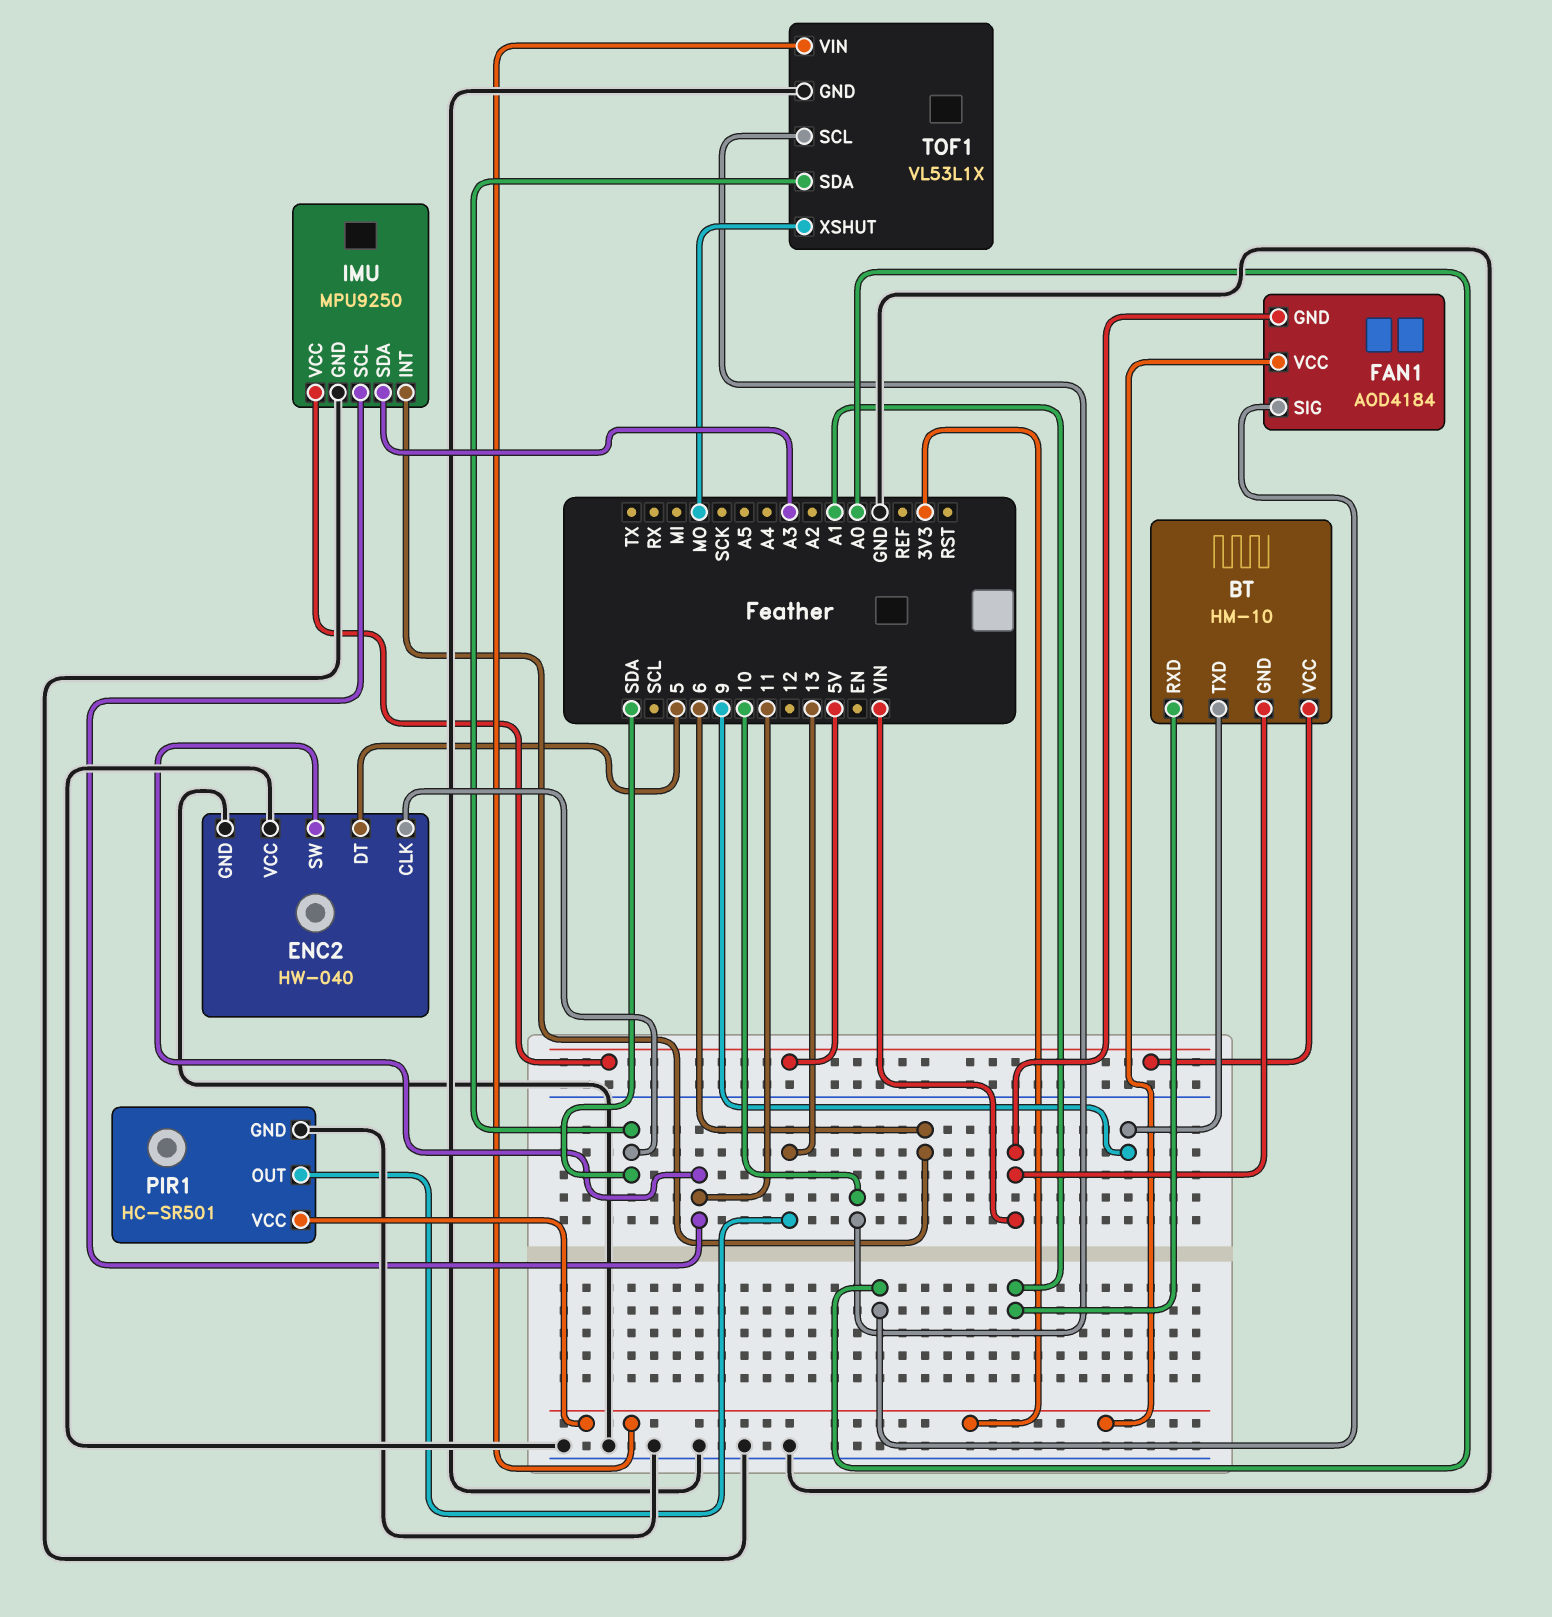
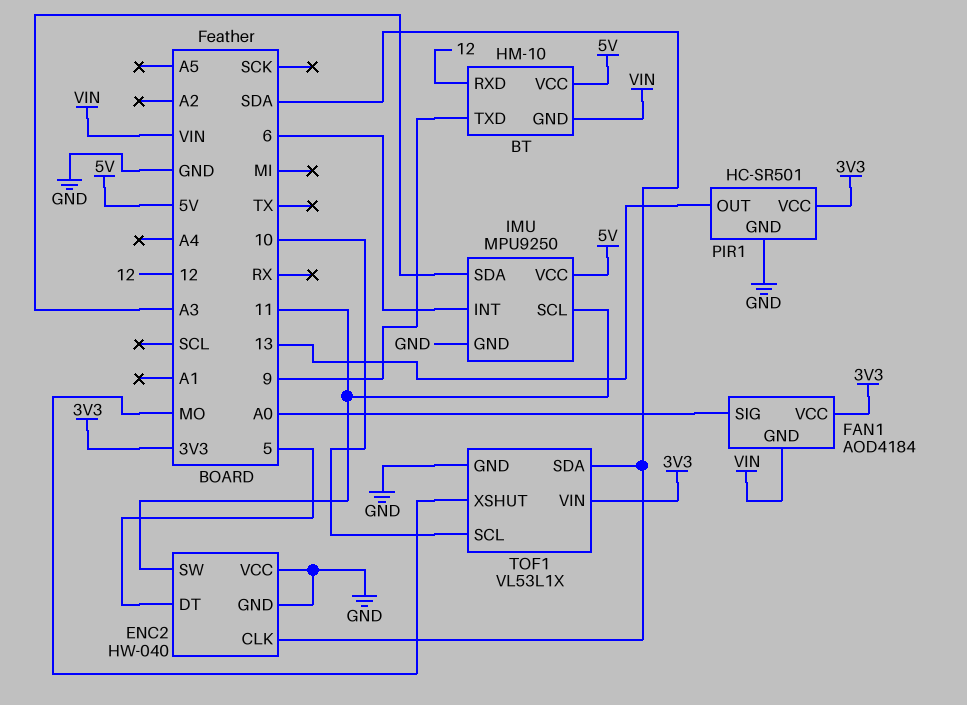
BT pin RXD: A1 -> 12

